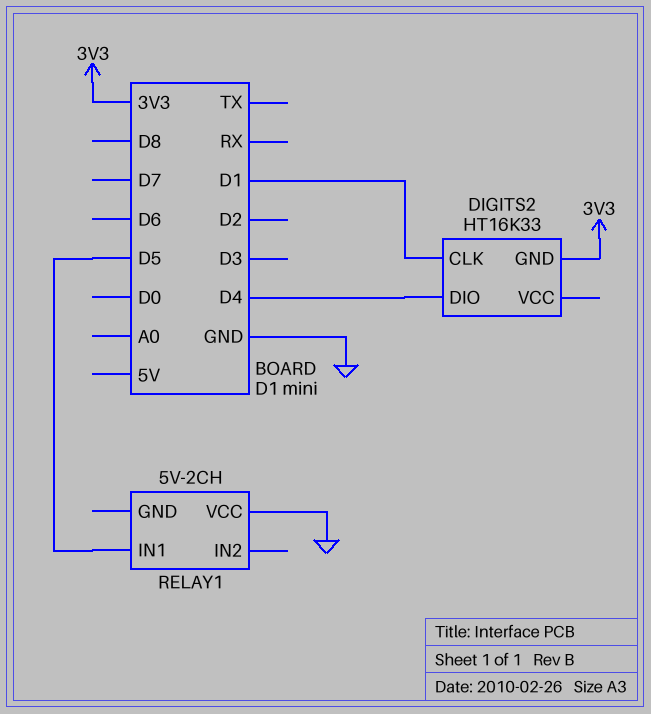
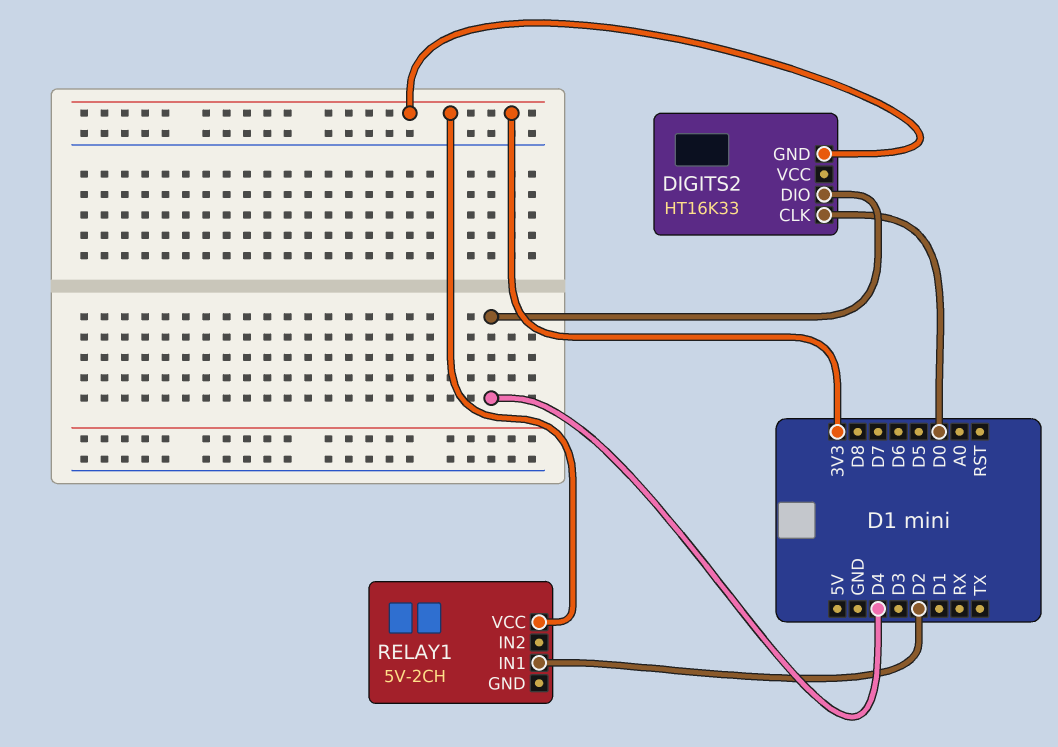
DIGITS2 pin CLK: D1 -> D0
RELAY1 pin IN1: D5 -> D2
RELAY1 pin VCC: GND -> 3V3

